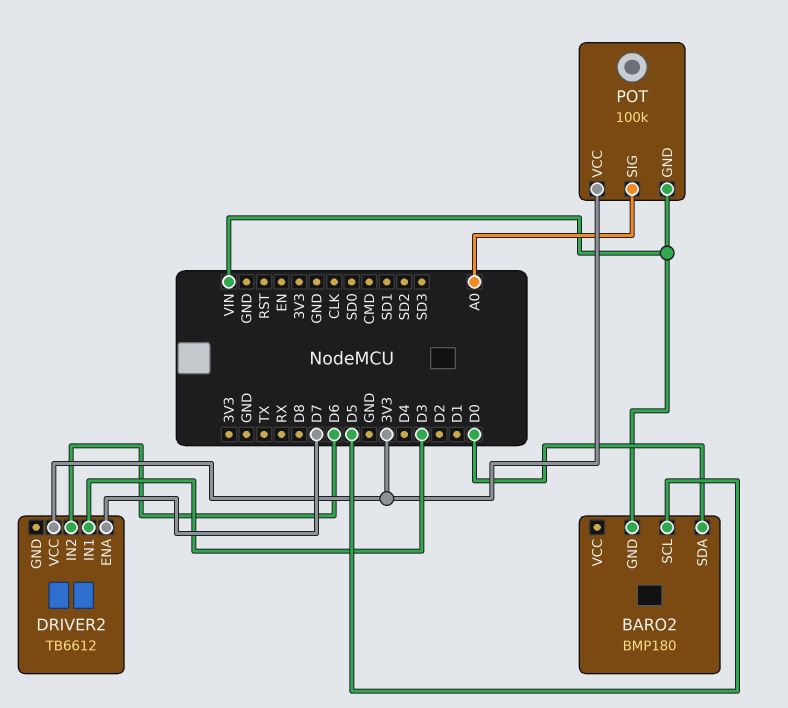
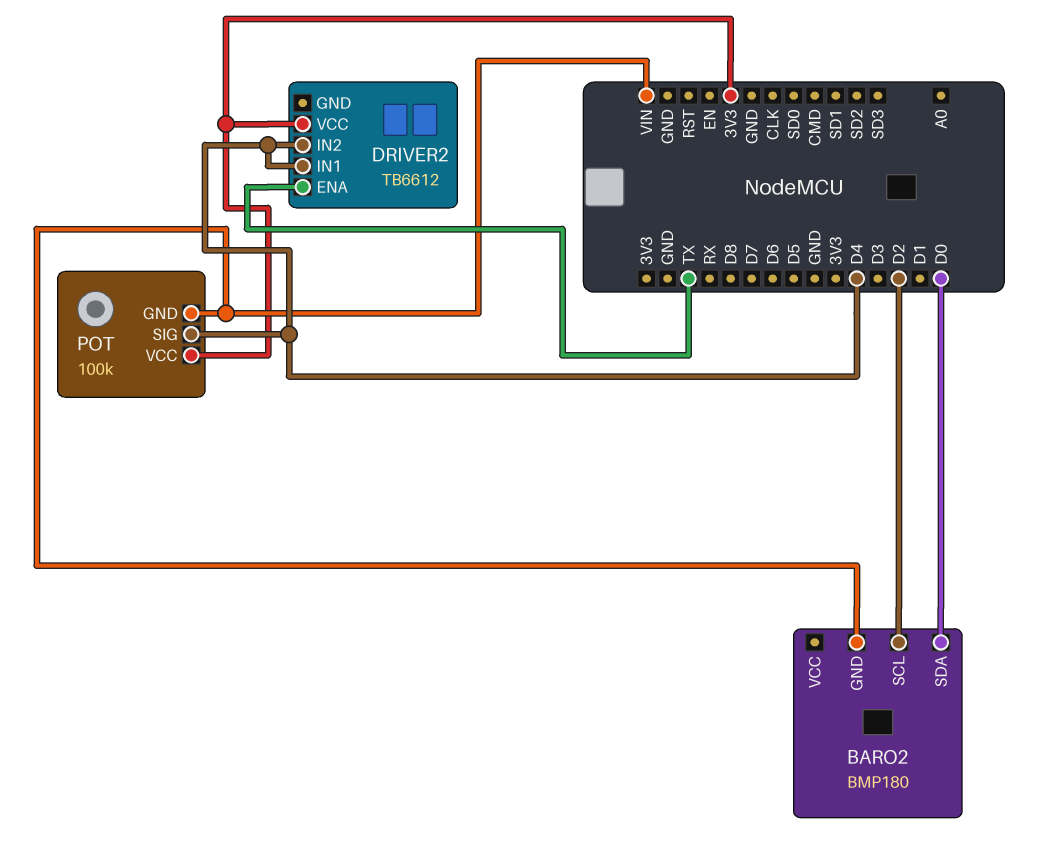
BARO2 pin SCL: D5 -> D2
DRIVER2 pin ENA: D7 -> TX
DRIVER2 pin IN1: D3 -> D4
DRIVER2 pin IN2: D6 -> D4
POT pin SIG: A0 -> D4

